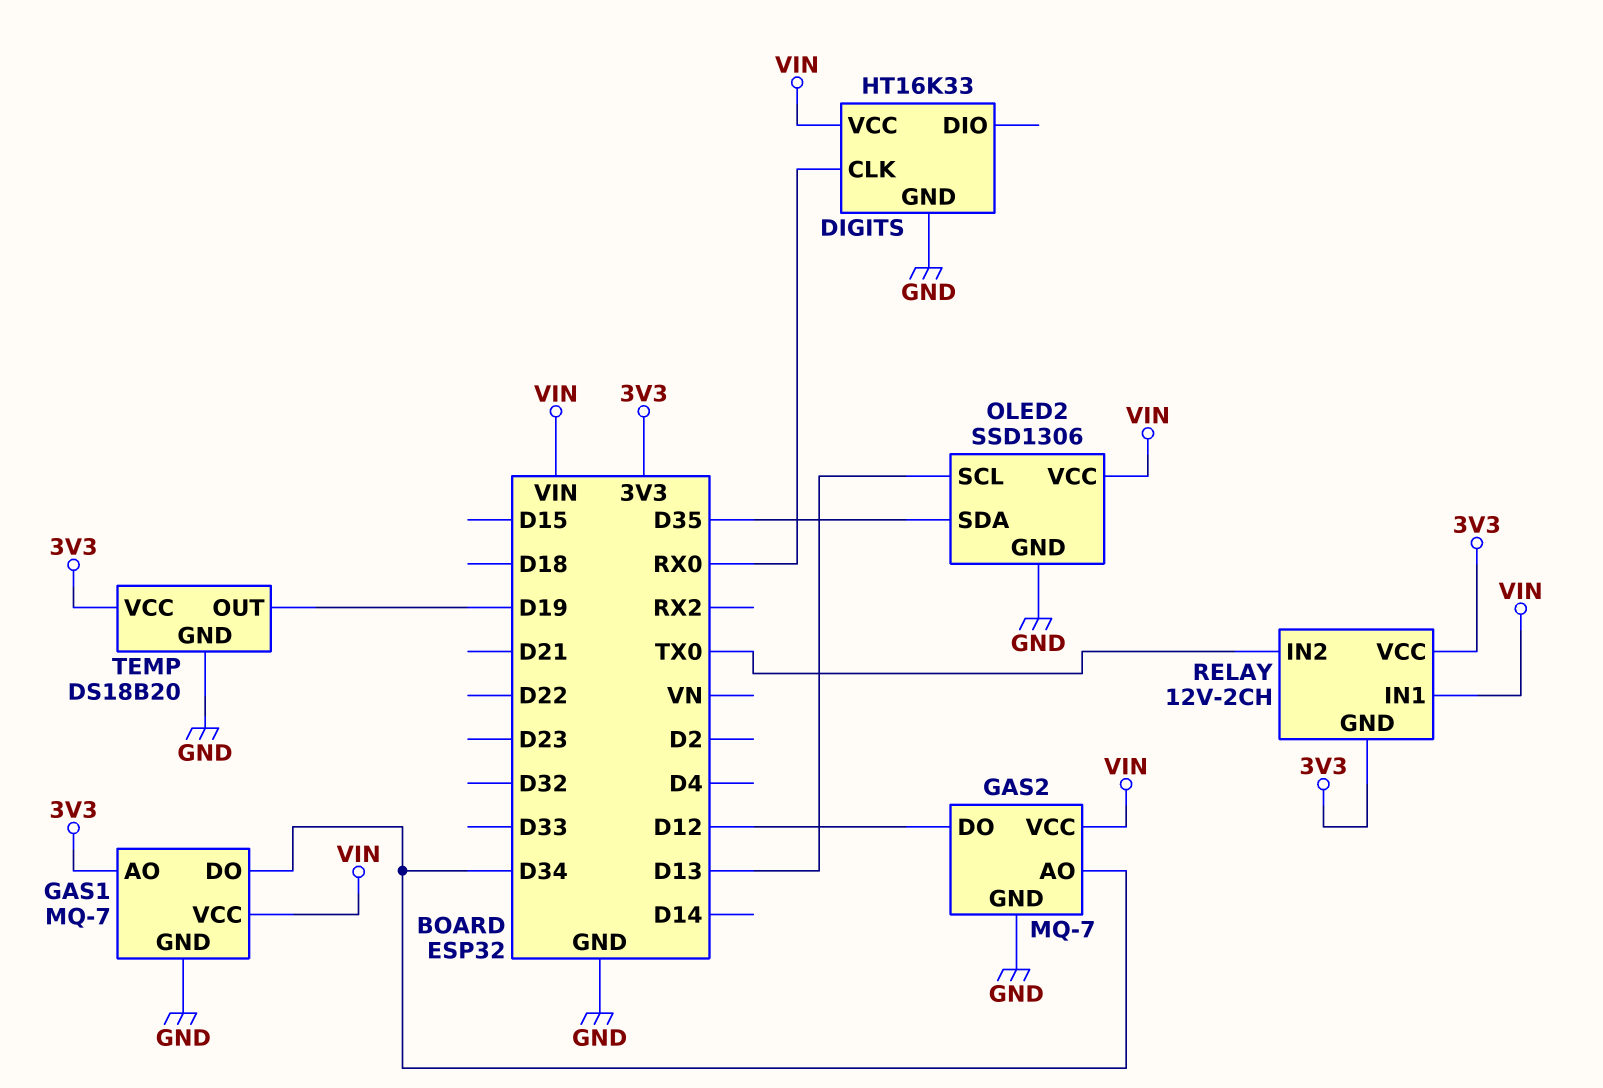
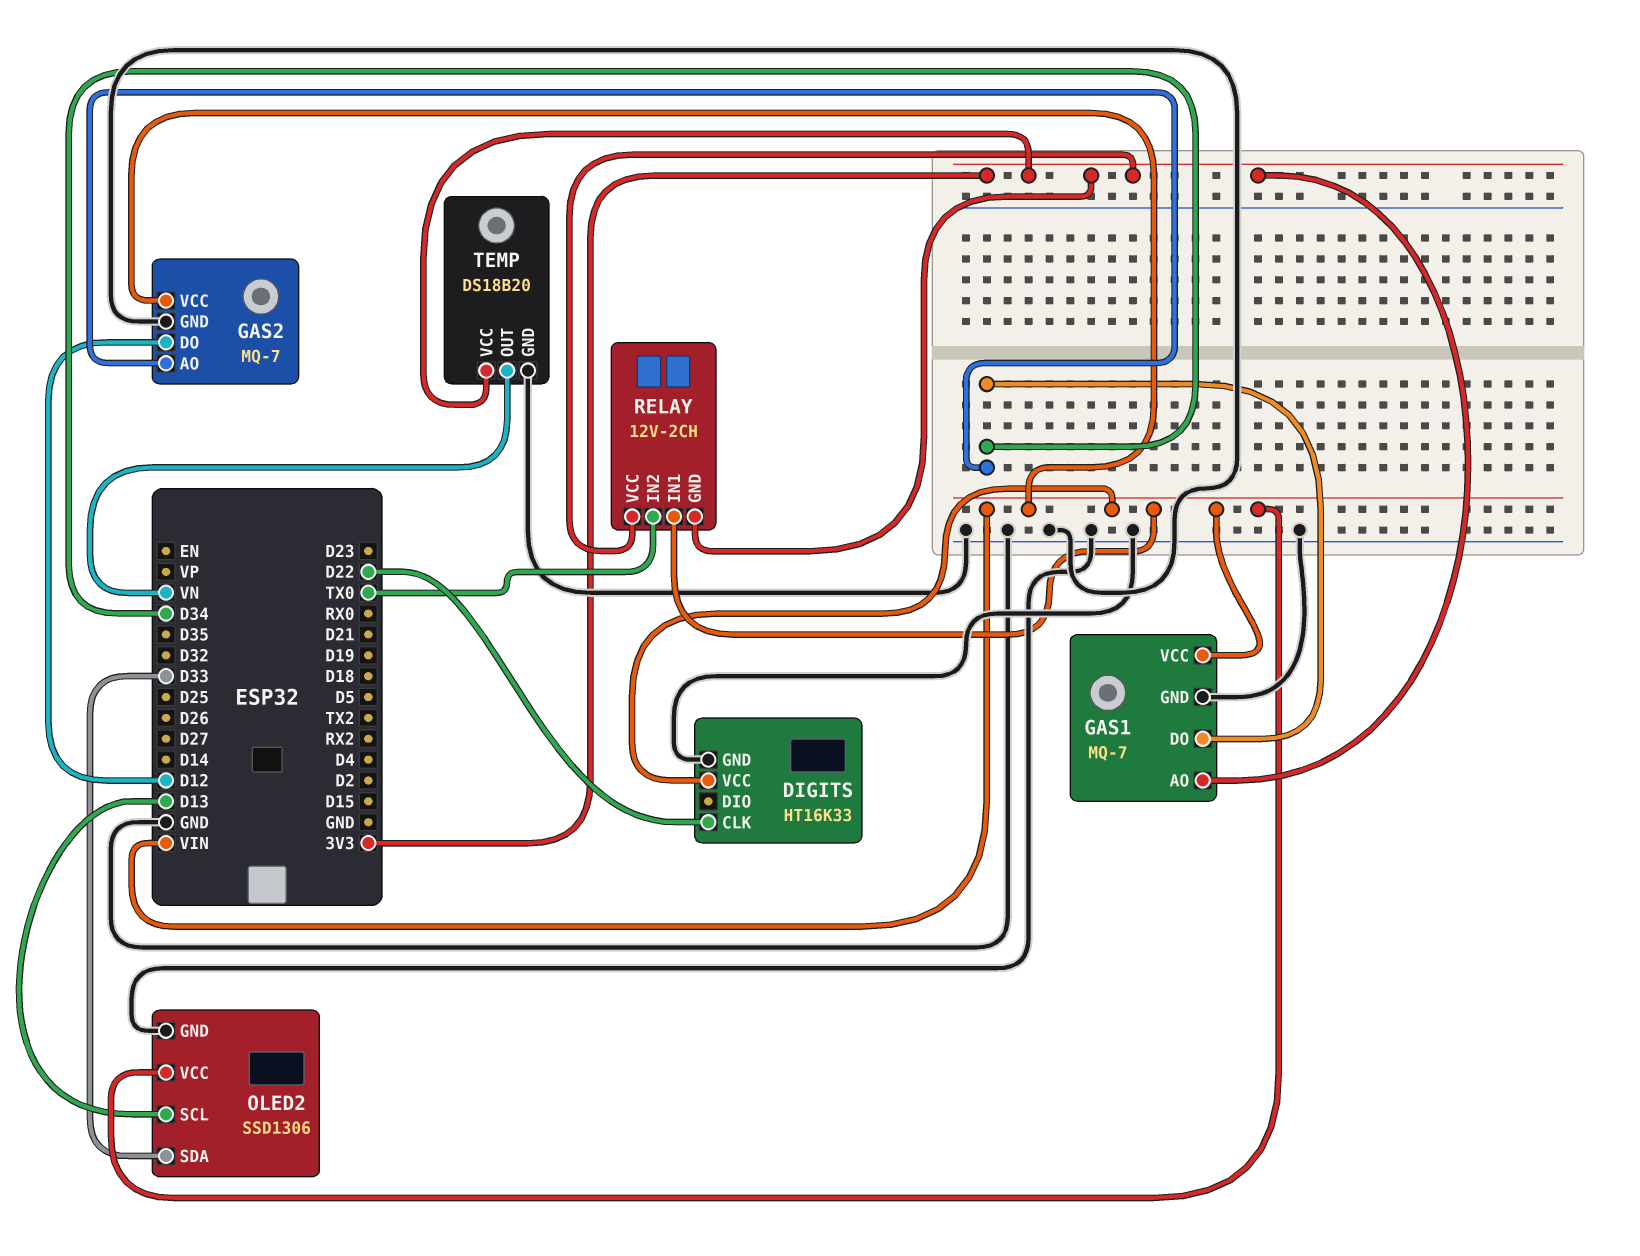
DIGITS pin CLK: RX0 -> D22
OLED2 pin SDA: D35 -> D33
TEMP pin OUT: D19 -> VN

